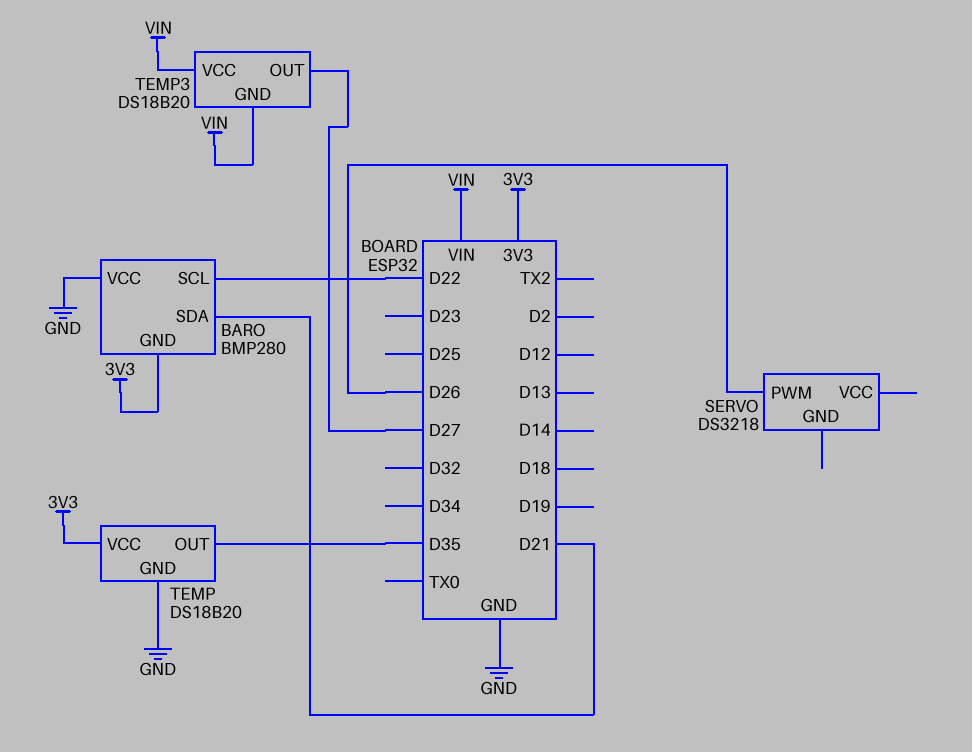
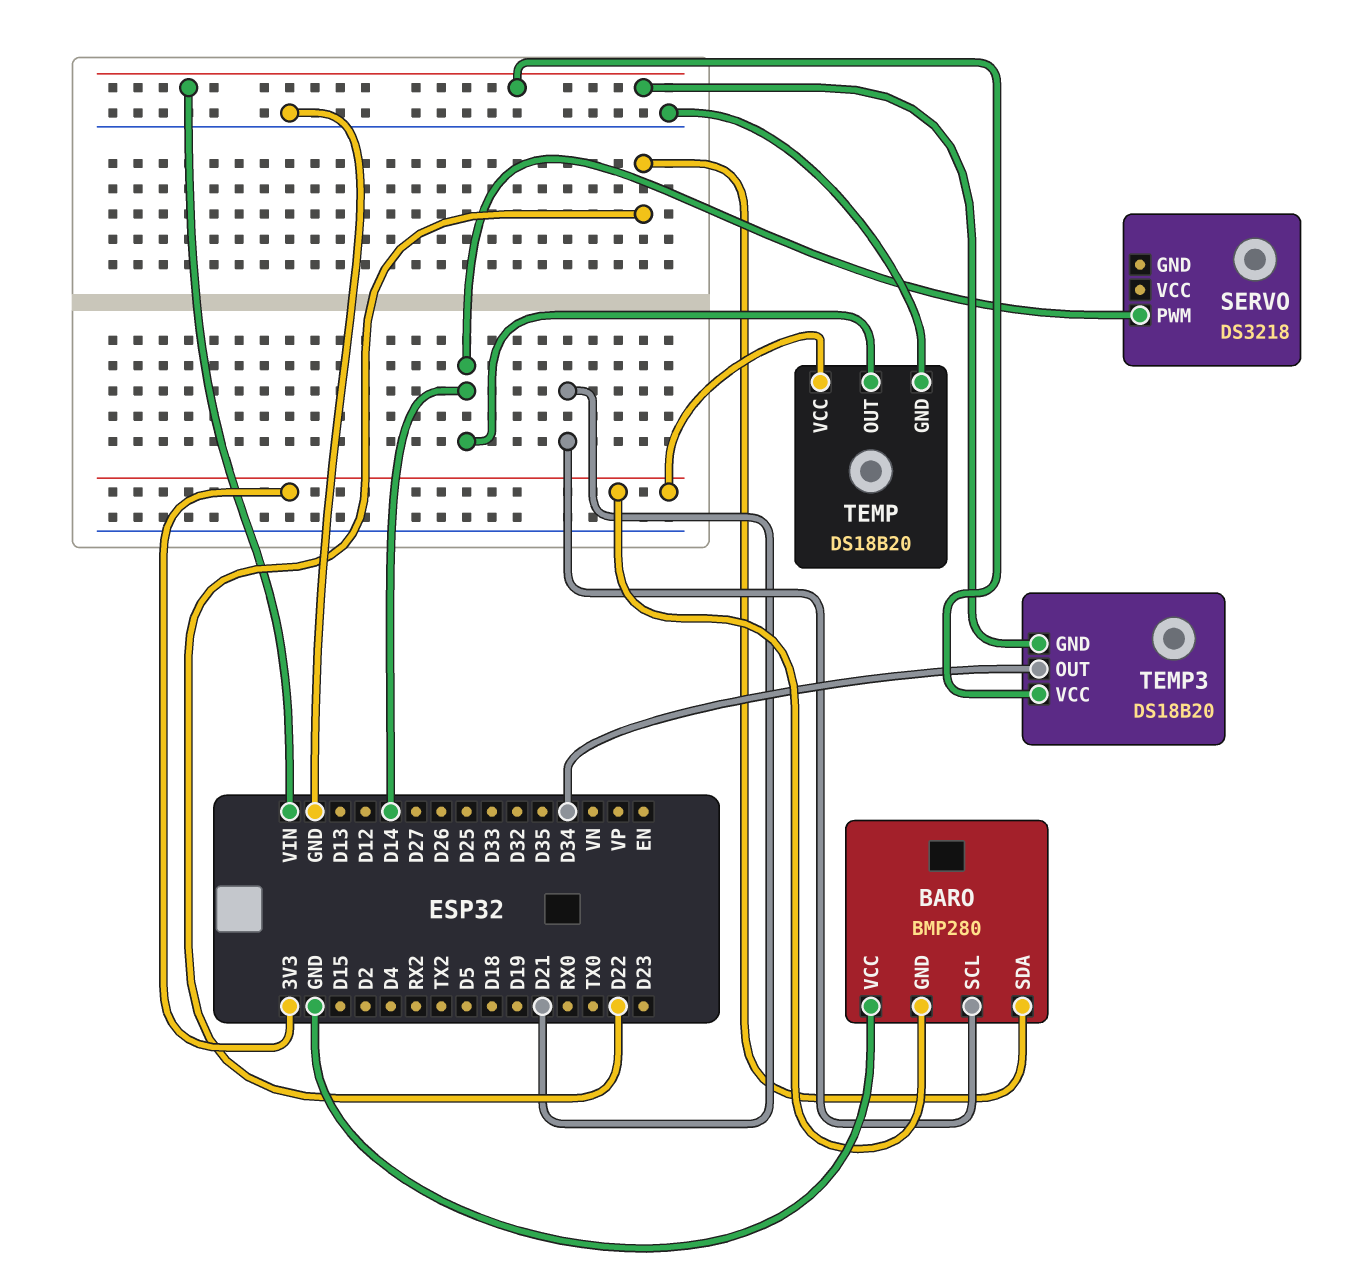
BARO pin SCL: D22 -> D21
BARO pin SDA: D21 -> D22
SERVO pin PWM: D26 -> D14
TEMP pin OUT: D35 -> D14
TEMP3 pin OUT: D27 -> D34

